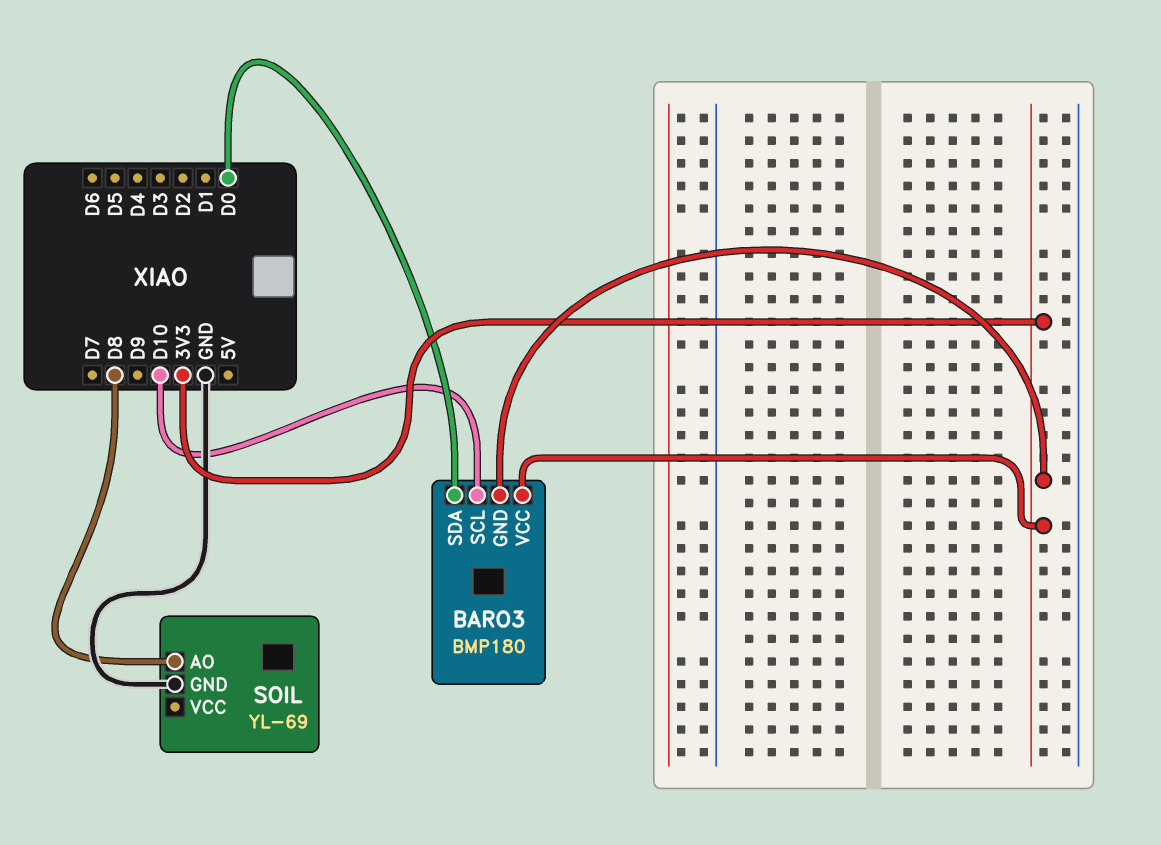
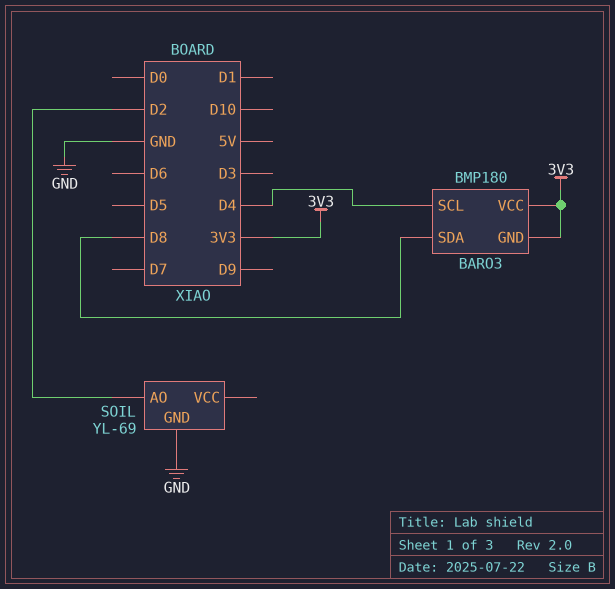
BARO3 pin SCL: D10 -> D4
BARO3 pin SDA: D0 -> D8
SOIL pin AO: D8 -> D2

